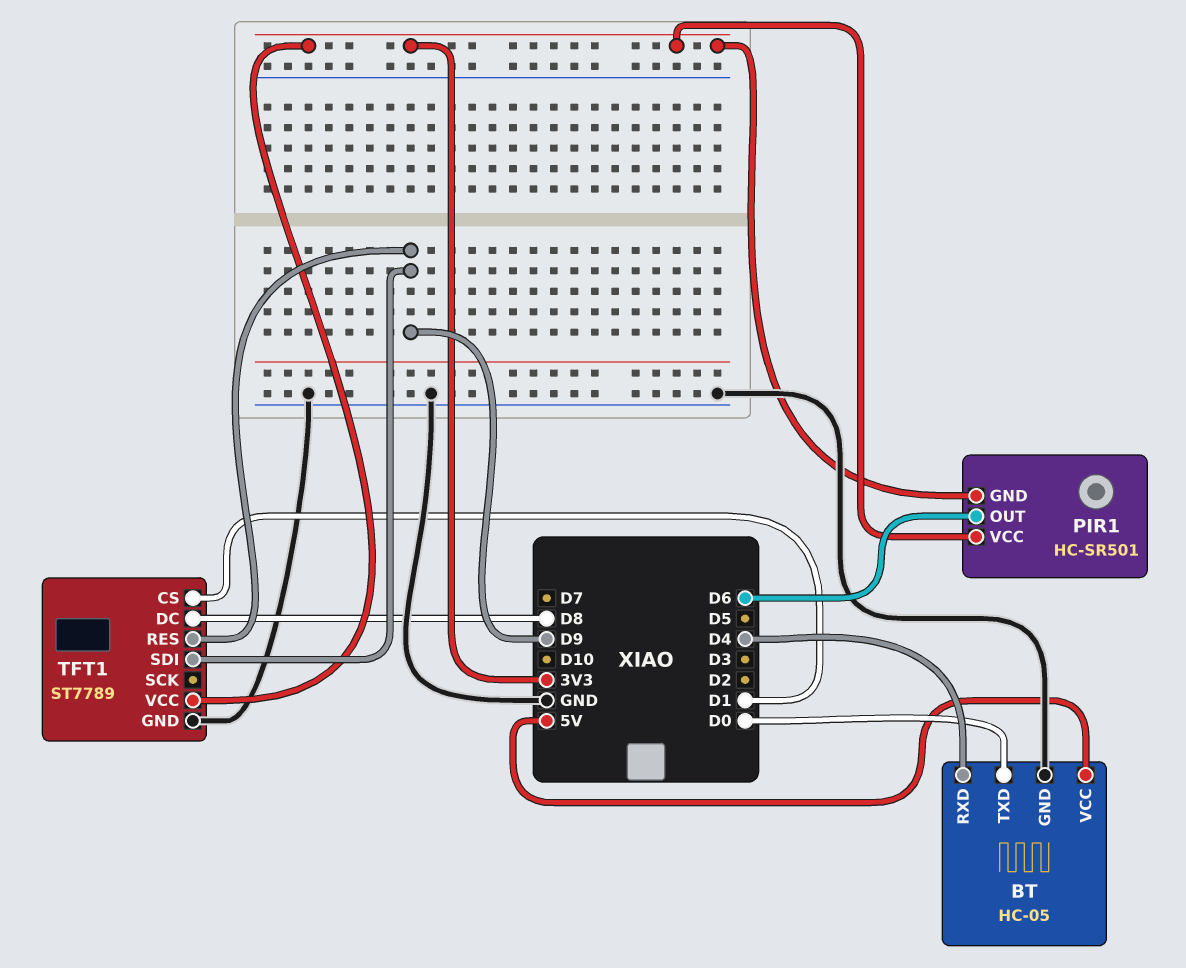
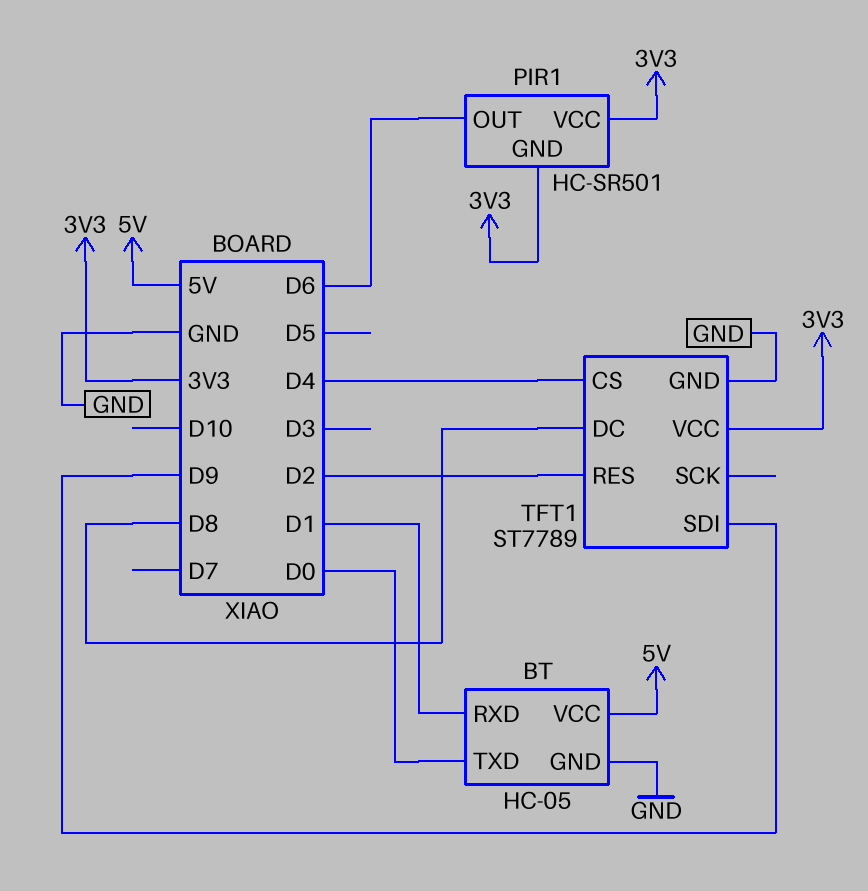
BT pin RXD: D4 -> D1
TFT1 pin CS: D1 -> D4
TFT1 pin RES: D9 -> D2

